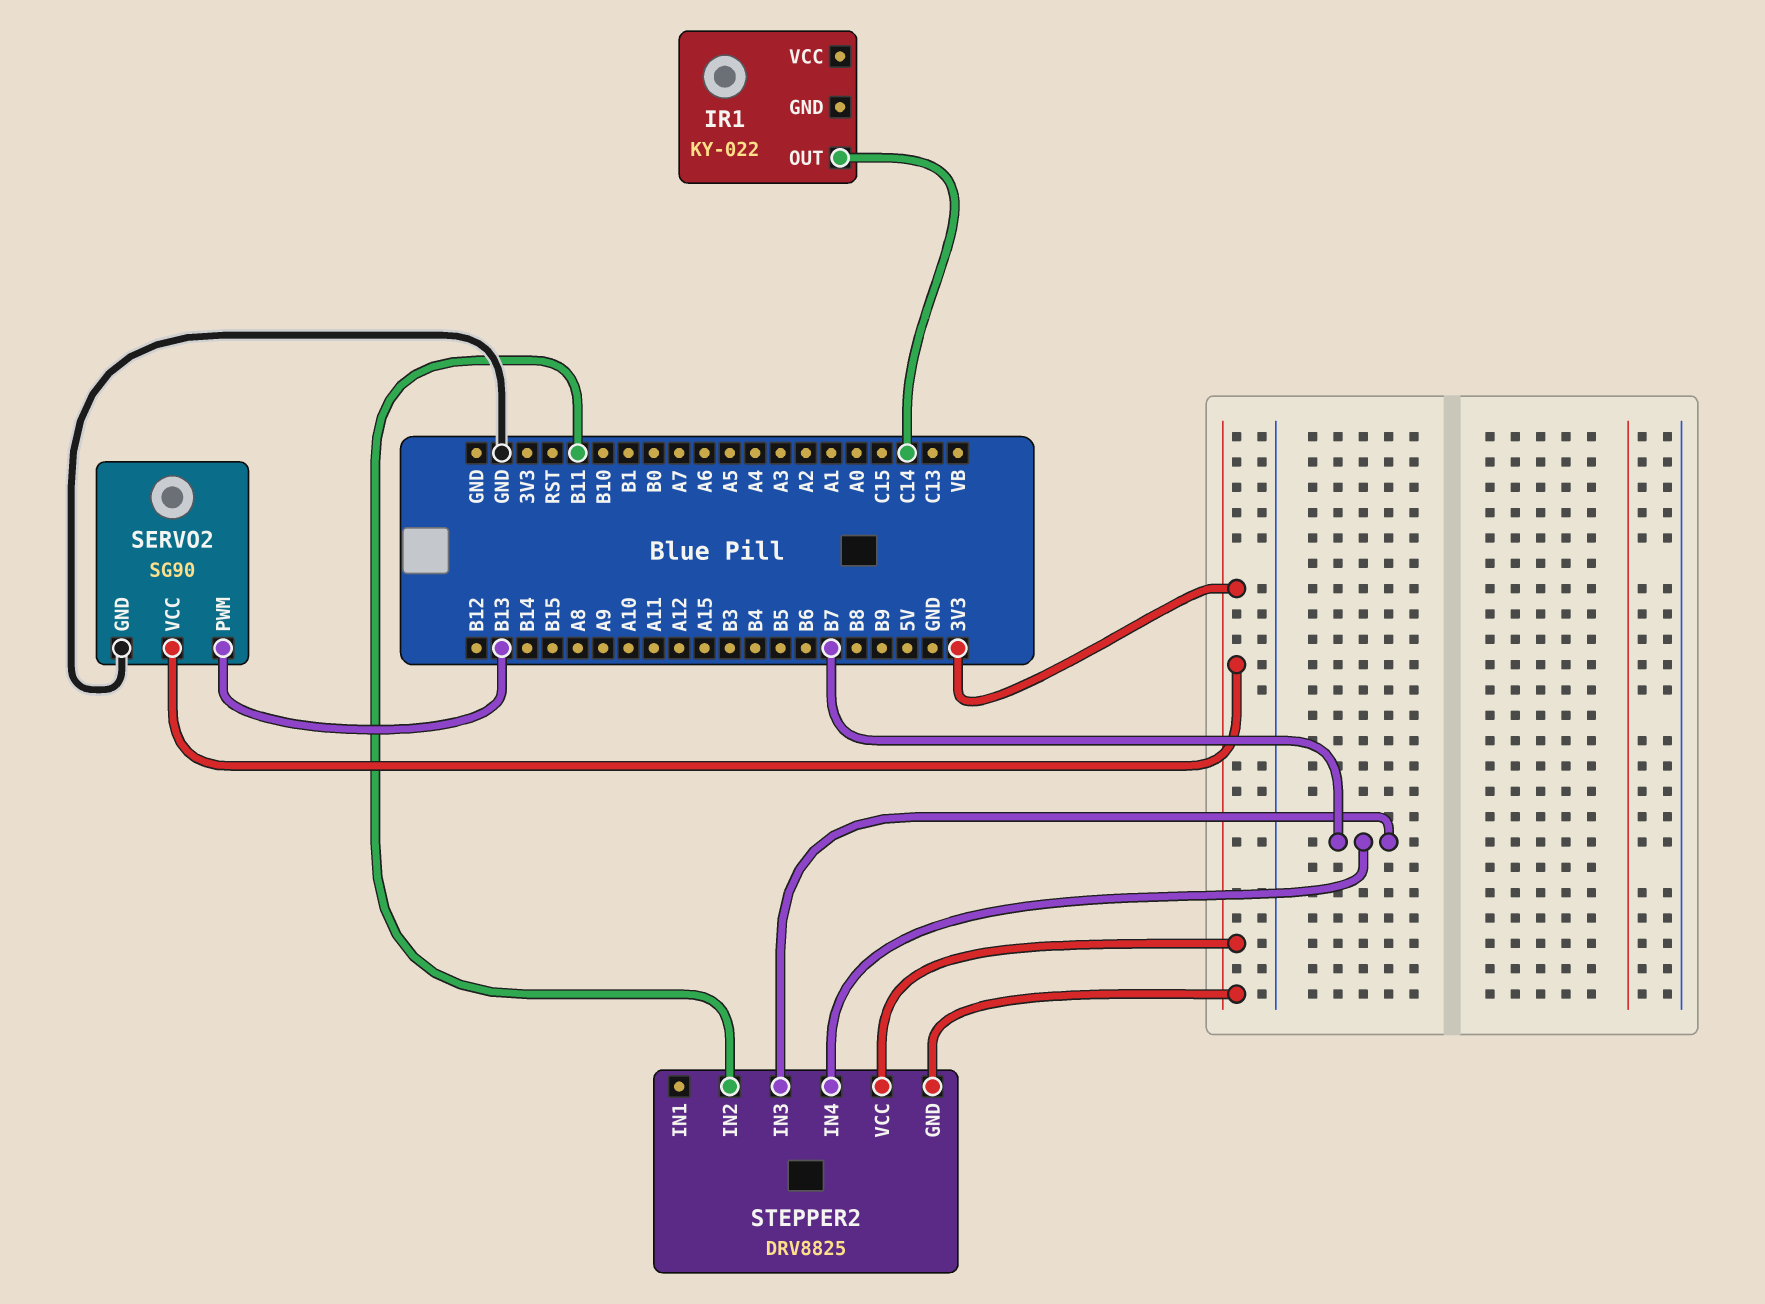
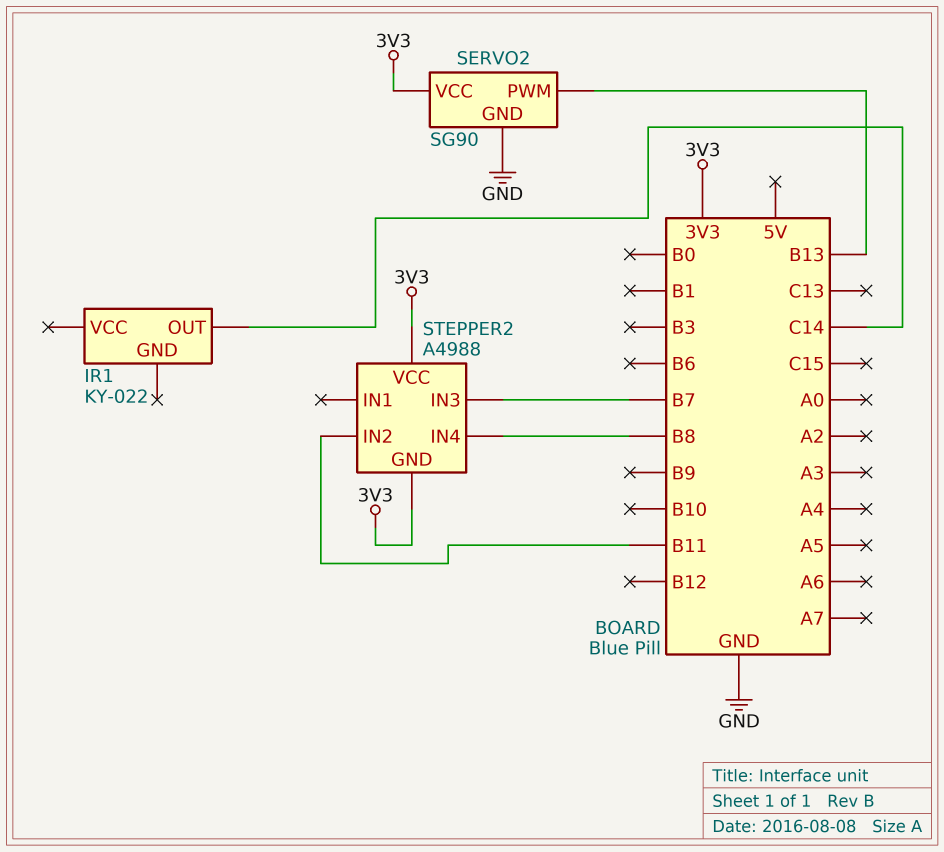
STEPPER2: DRV8825 -> A4988
STEPPER2 pin IN4: B7 -> B8

